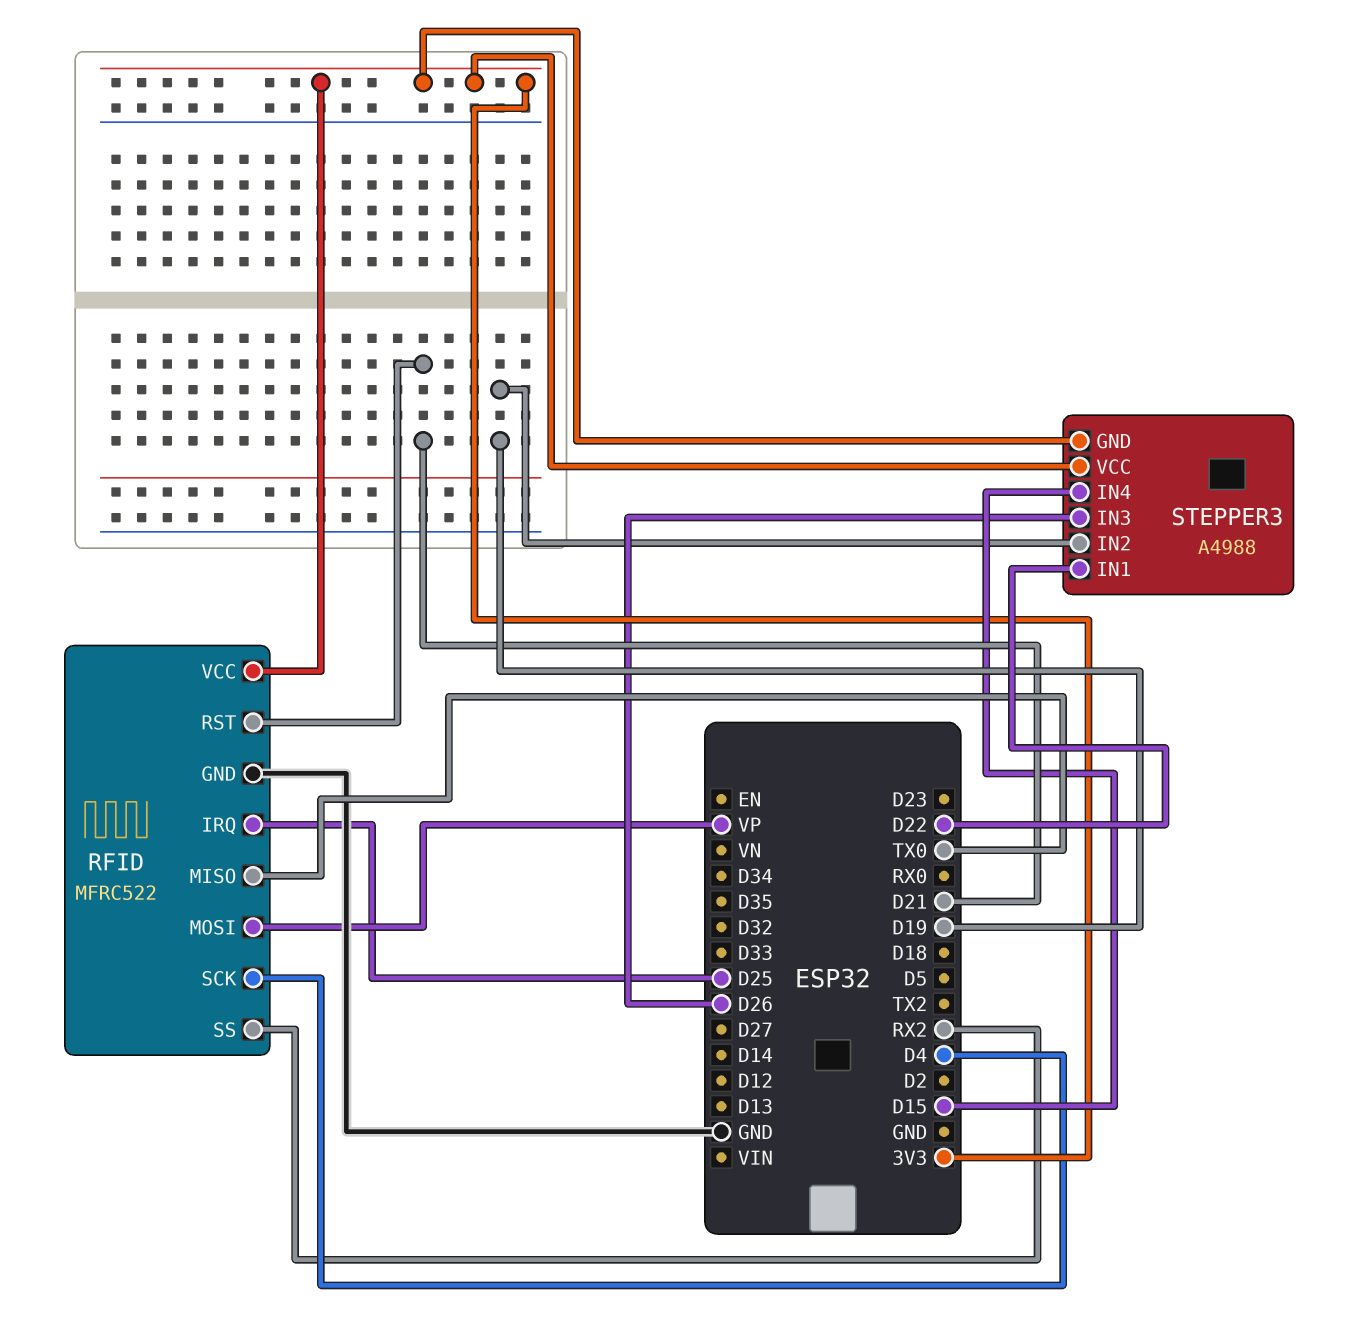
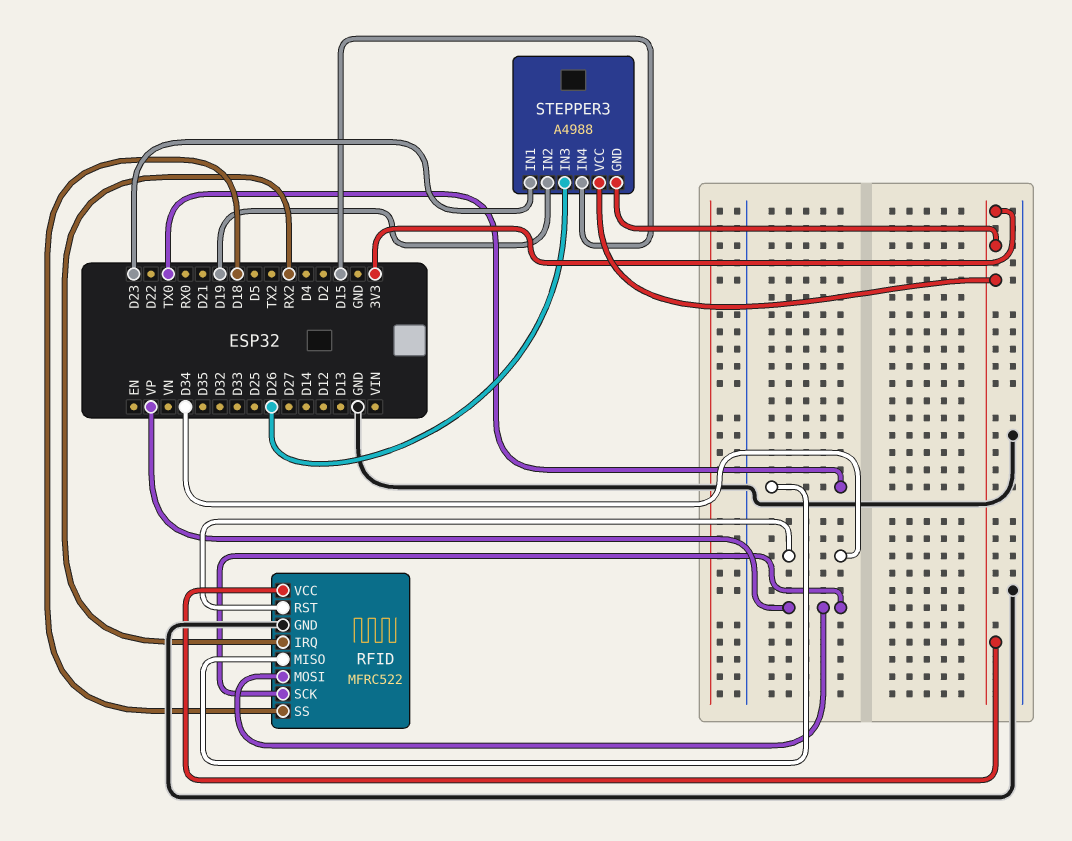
RFID pin IRQ: D25 -> RX2
RFID pin RST: D21 -> D34
RFID pin SCK: D4 -> VP
RFID pin SS: RX2 -> D18
STEPPER3 pin IN1: D22 -> D23

